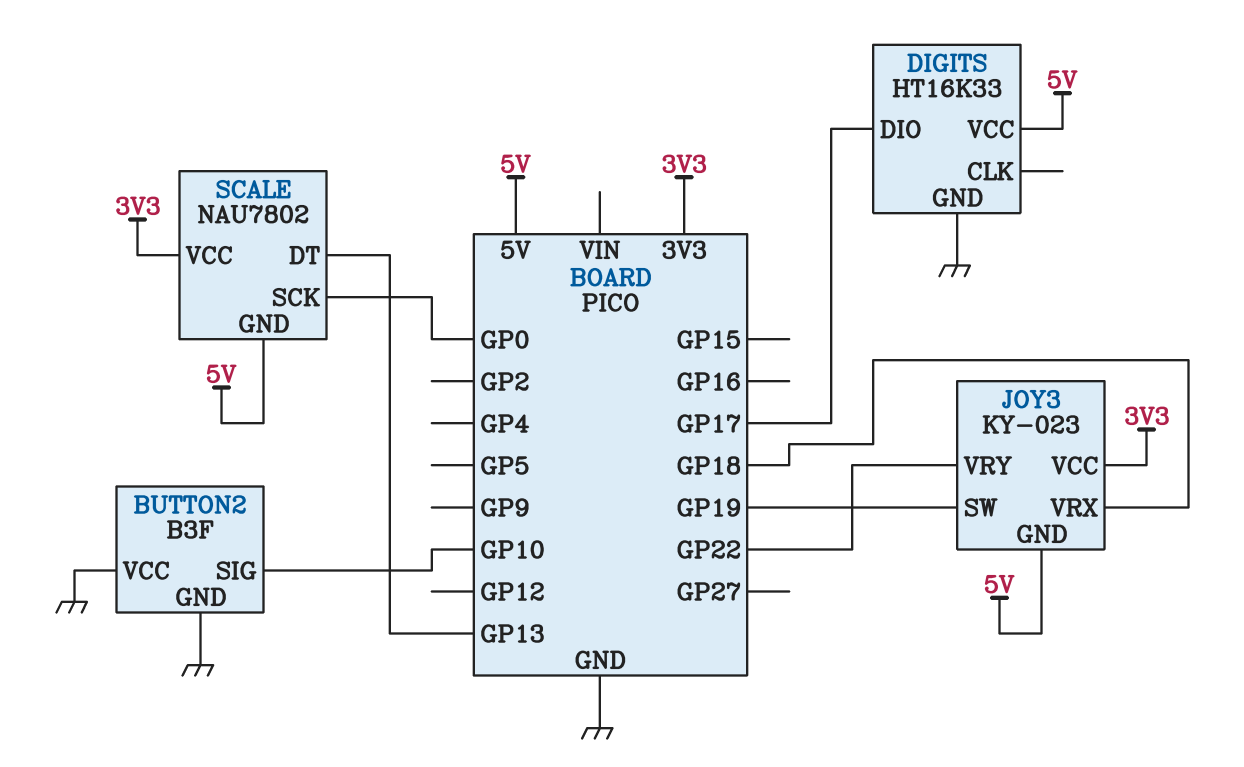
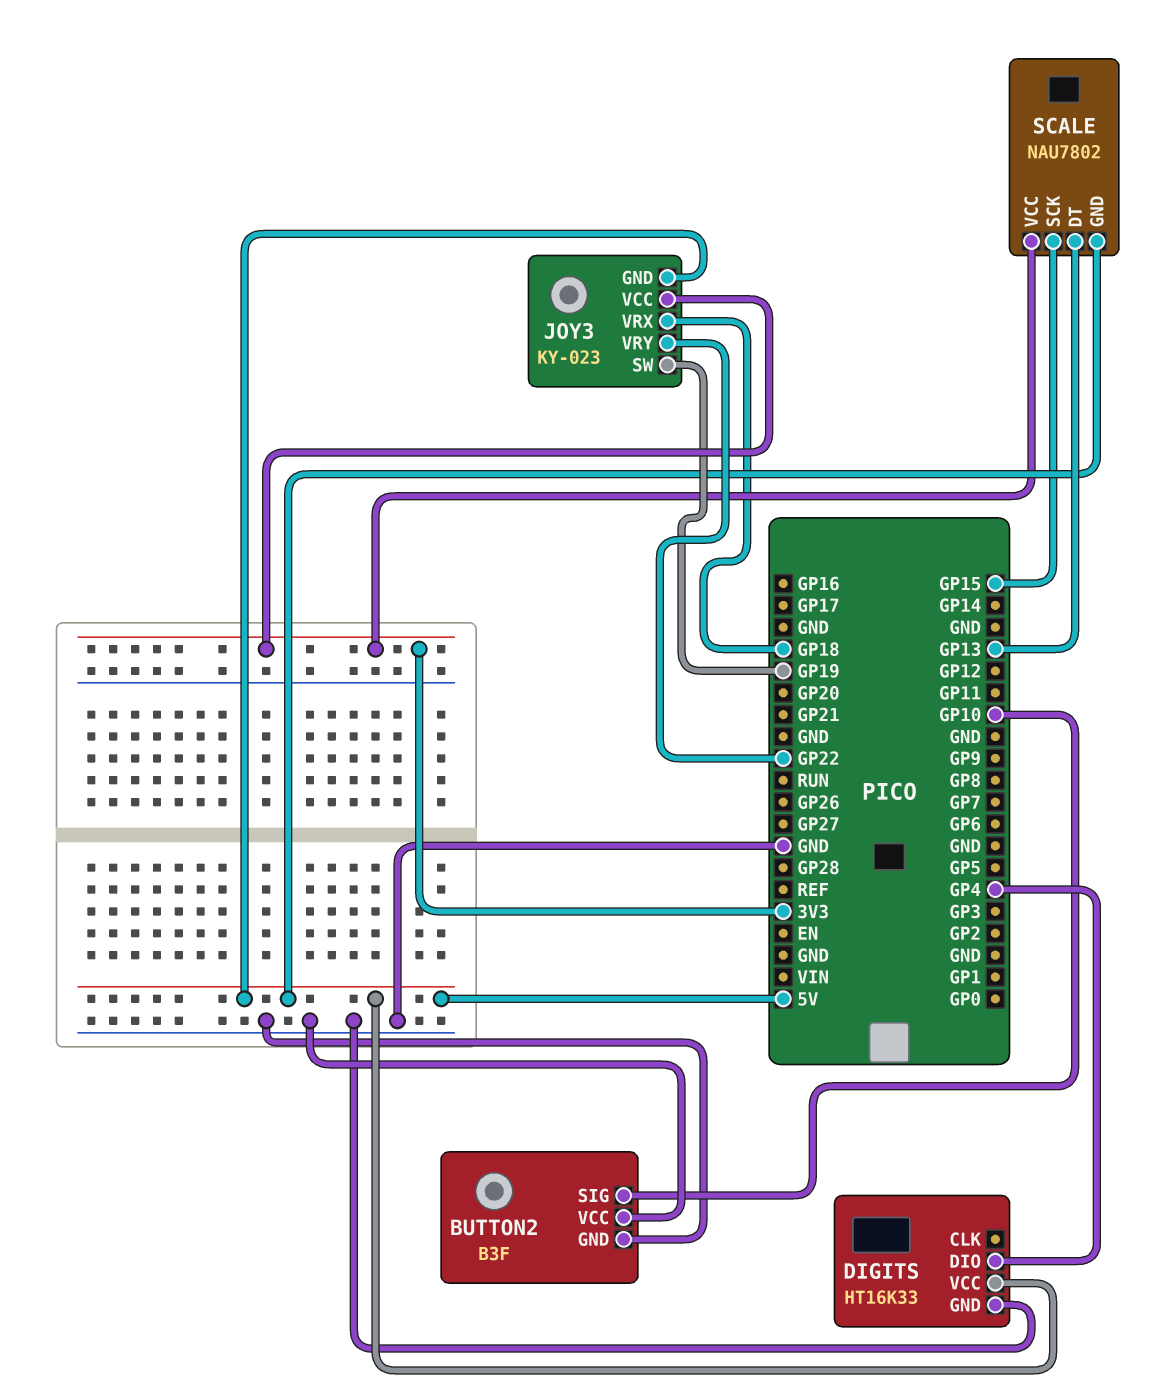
DIGITS pin DIO: GP17 -> GP4
SCALE pin SCK: GP0 -> GP15

